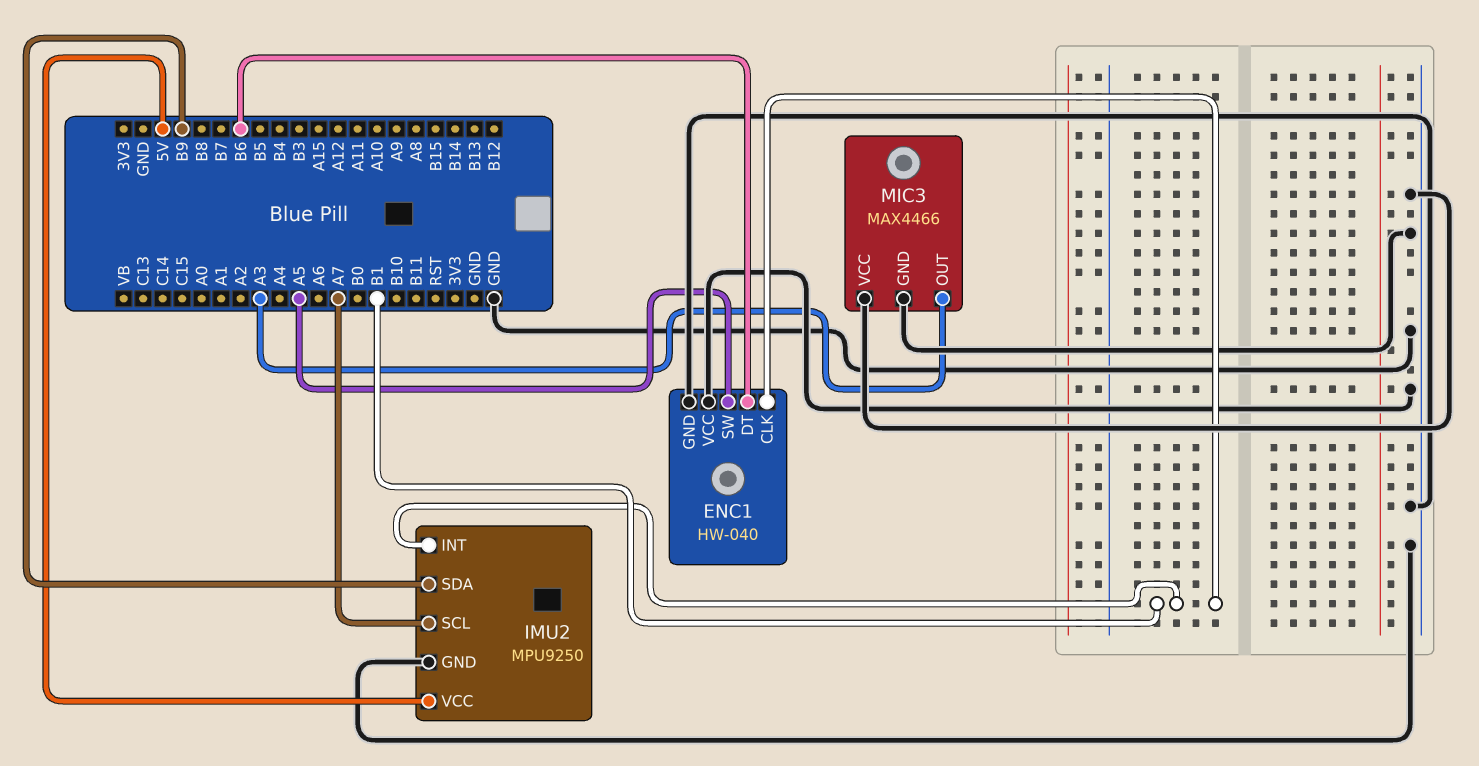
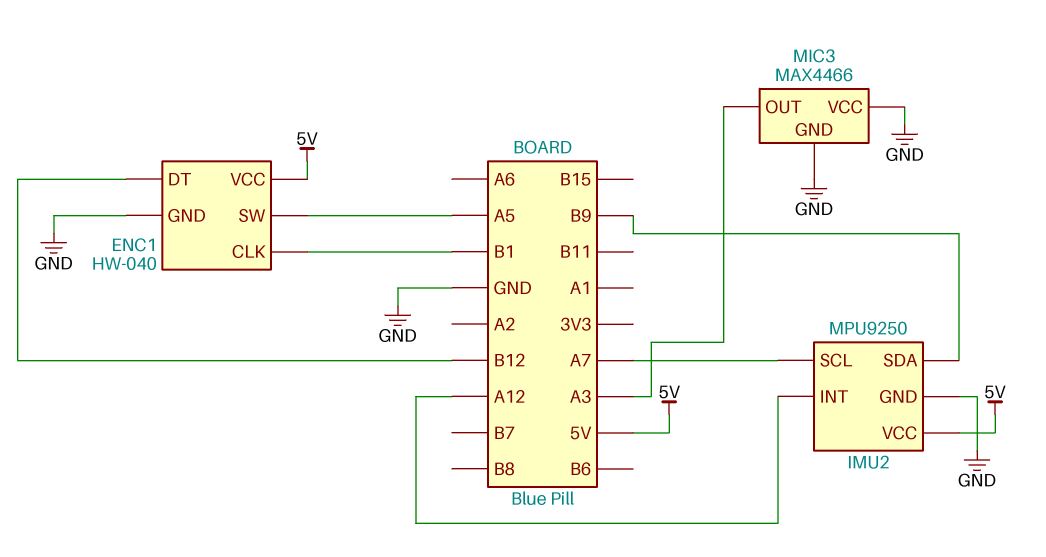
ENC1 pin DT: B6 -> B12
ENC1 pin VCC: GND -> 5V
IMU2 pin INT: B1 -> A12

